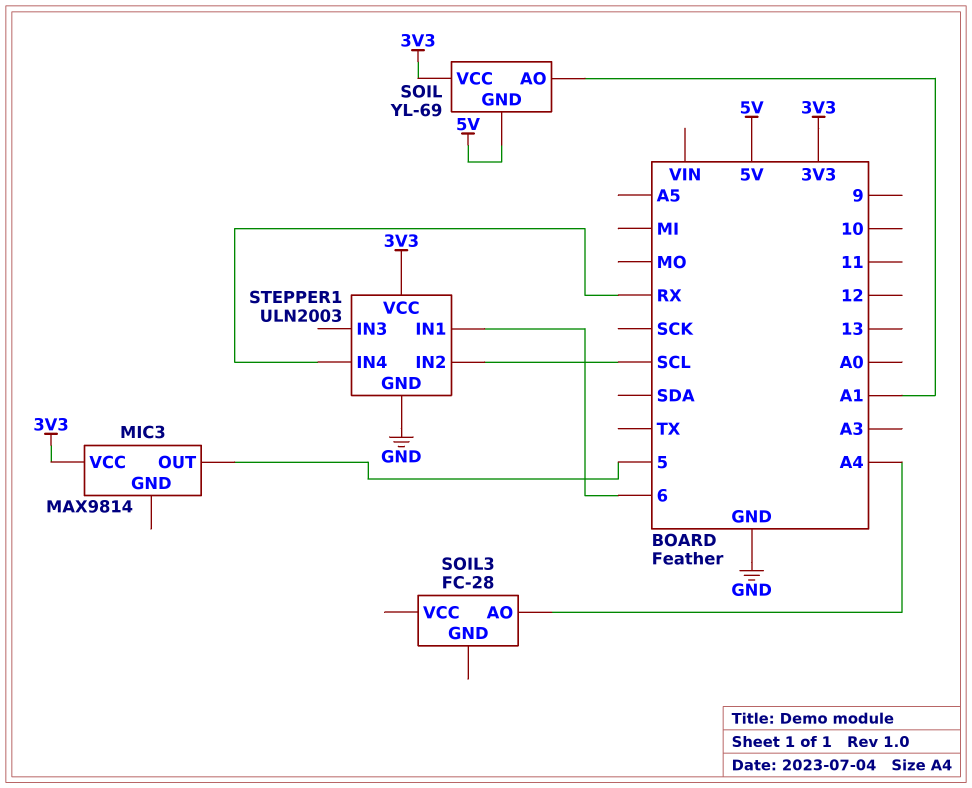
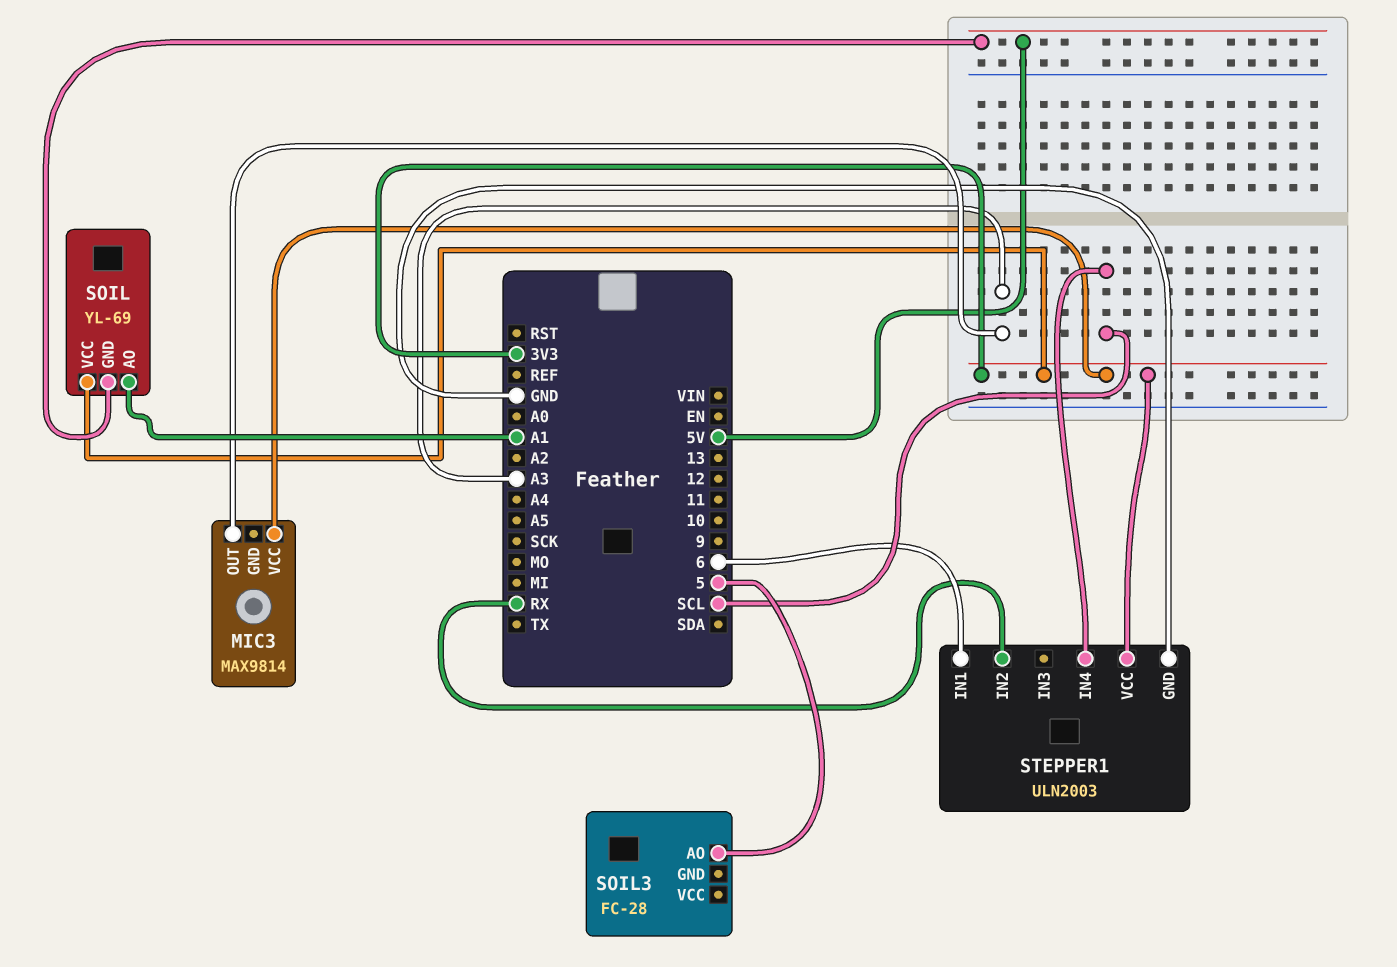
MIC3 pin OUT: 5 -> A3
SOIL3 pin AO: A4 -> 5
STEPPER1 pin IN2: SCL -> RX
STEPPER1 pin IN4: RX -> SCL

